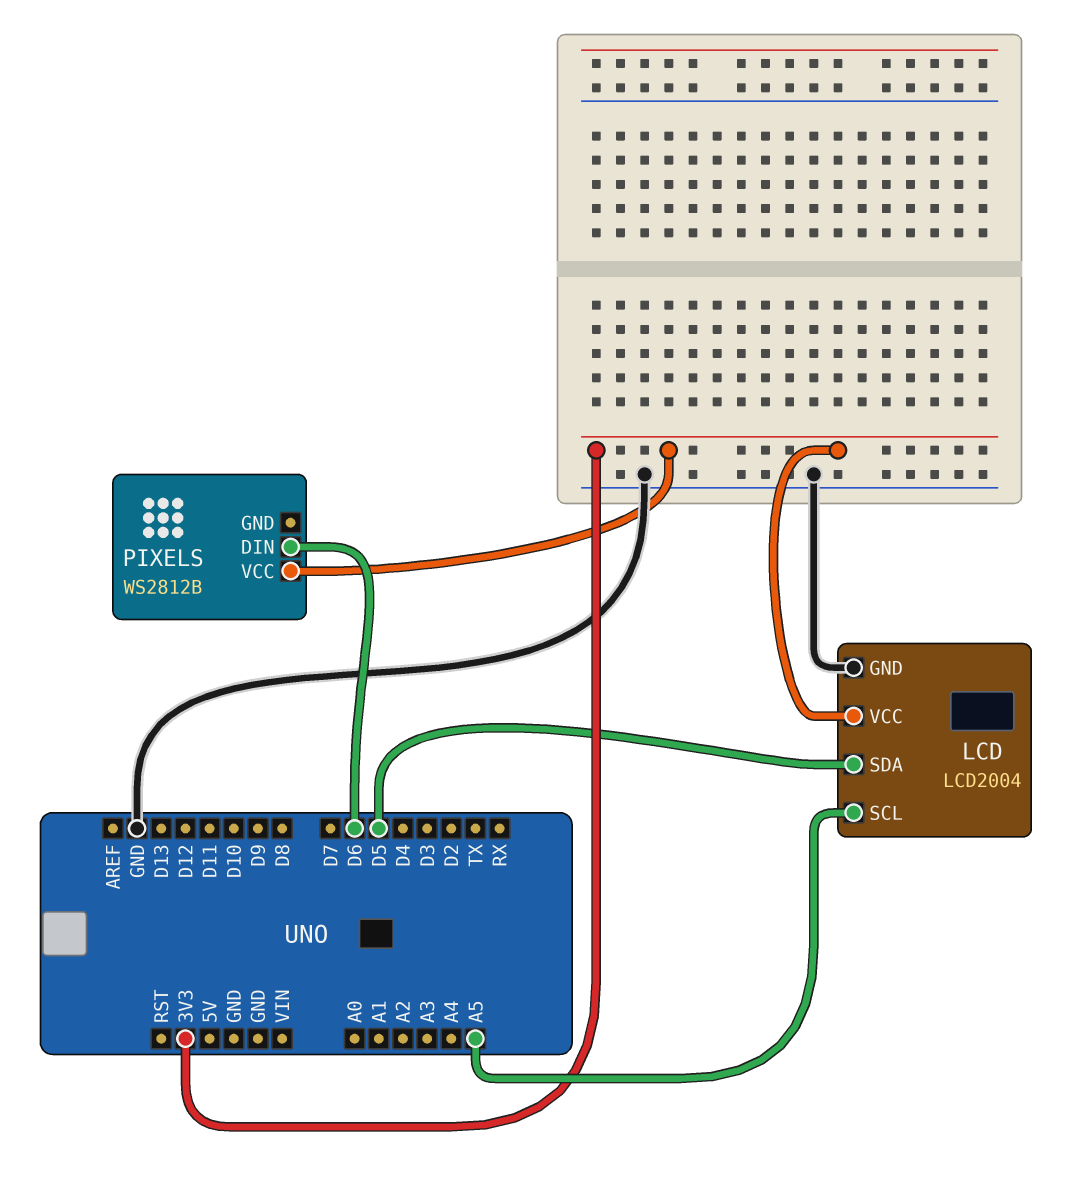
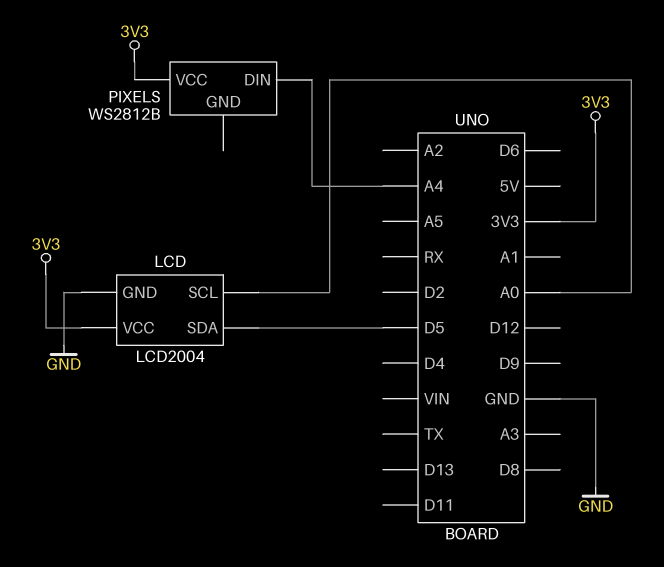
LCD pin SCL: A5 -> A0
PIXELS pin DIN: D6 -> A4

